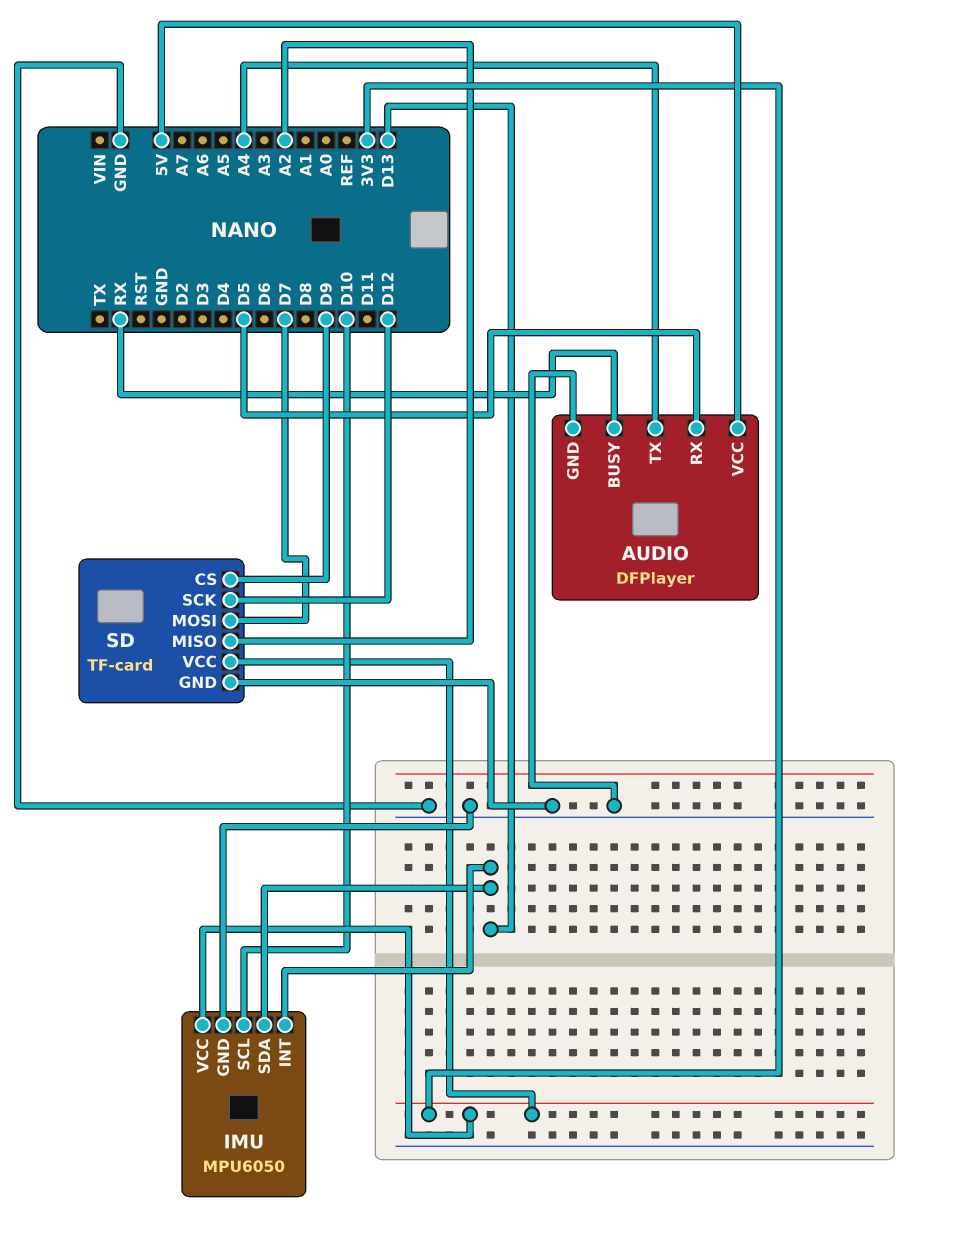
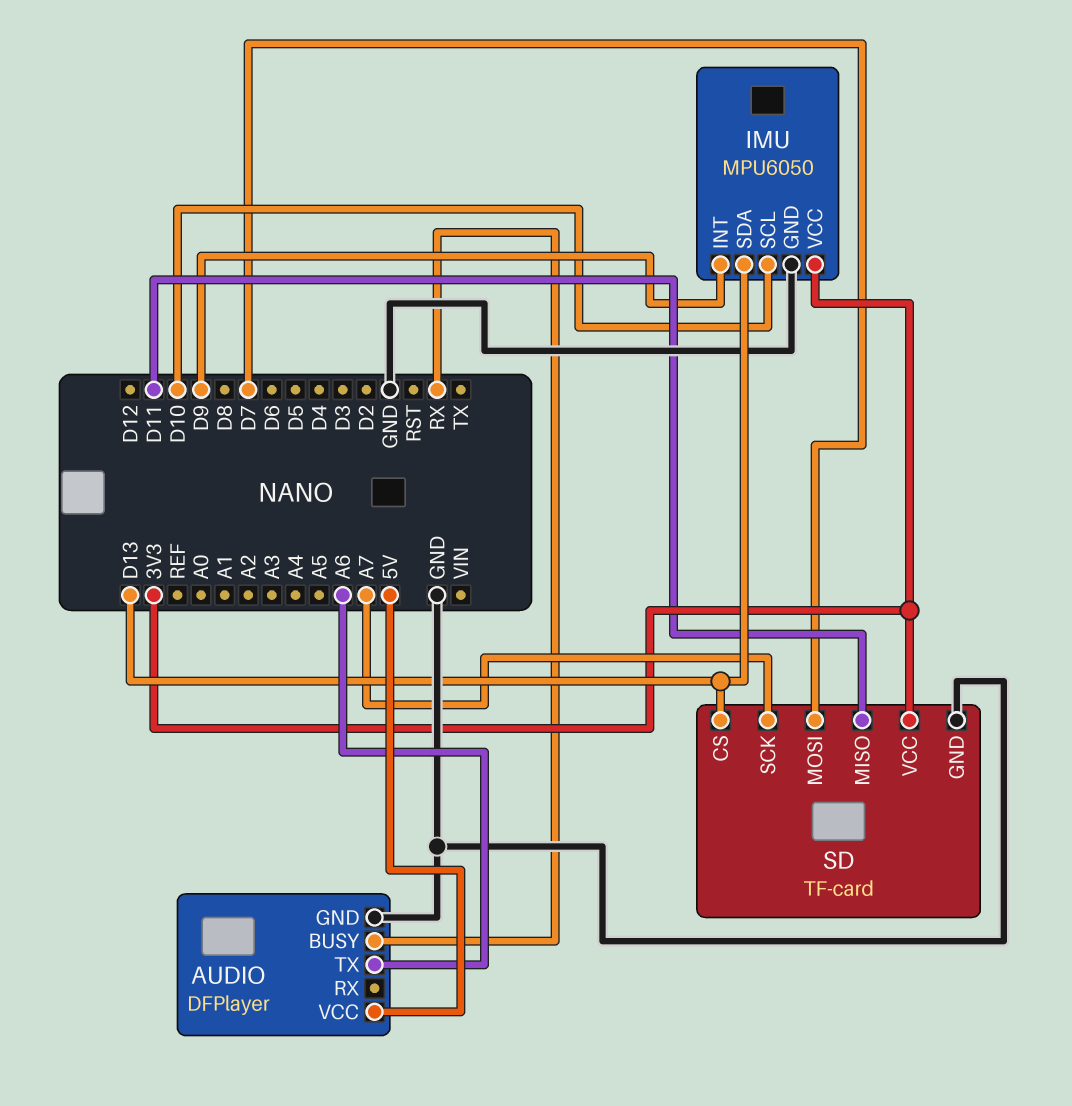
AUDIO pin RX: D5 -> none
AUDIO pin TX: A4 -> A6
IMU pin INT: D13 -> D9
SD pin CS: D9 -> D13
SD pin MISO: A2 -> D11
SD pin SCK: D12 -> A7

